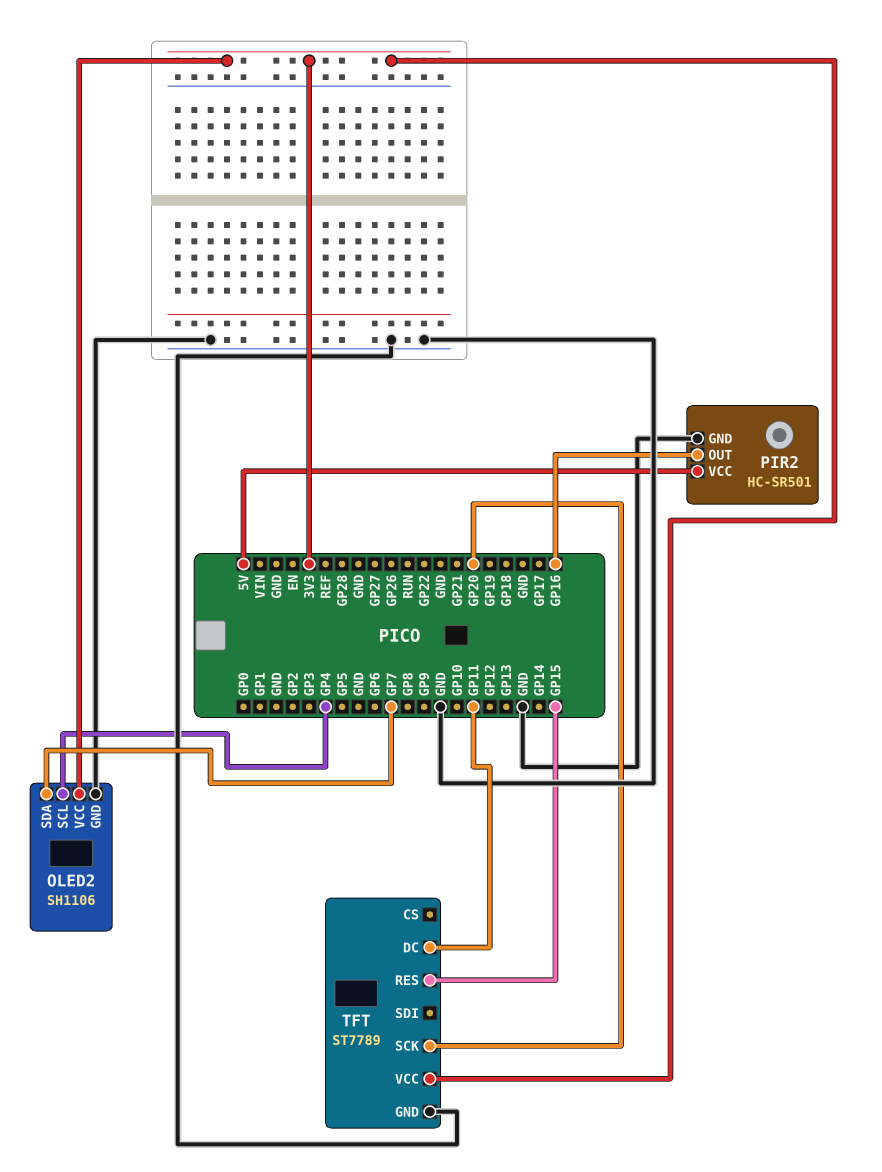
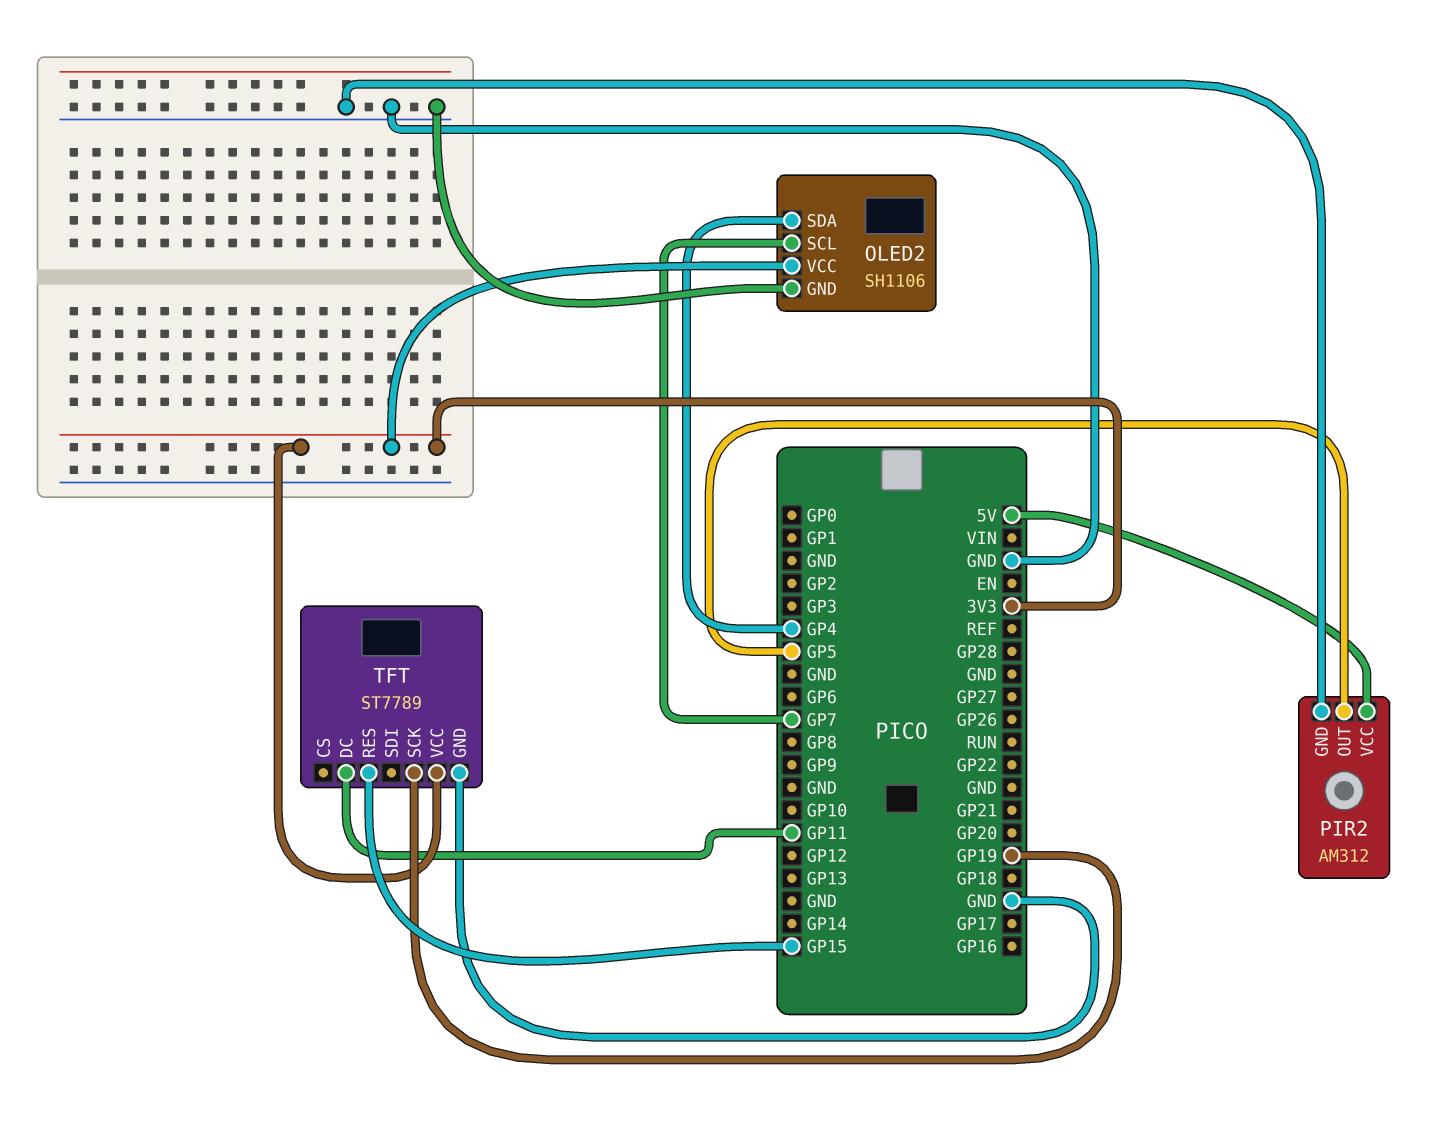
OLED2 pin SCL: GP4 -> GP7
OLED2 pin SDA: GP7 -> GP4
PIR2: HC-SR501 -> AM312
PIR2 pin OUT: GP16 -> GP5
TFT pin SCK: GP20 -> GP19

